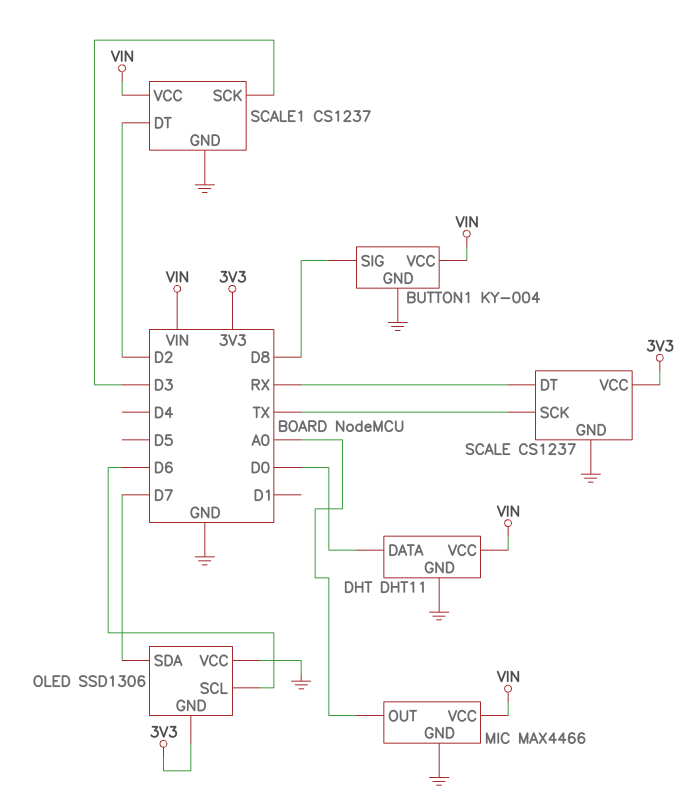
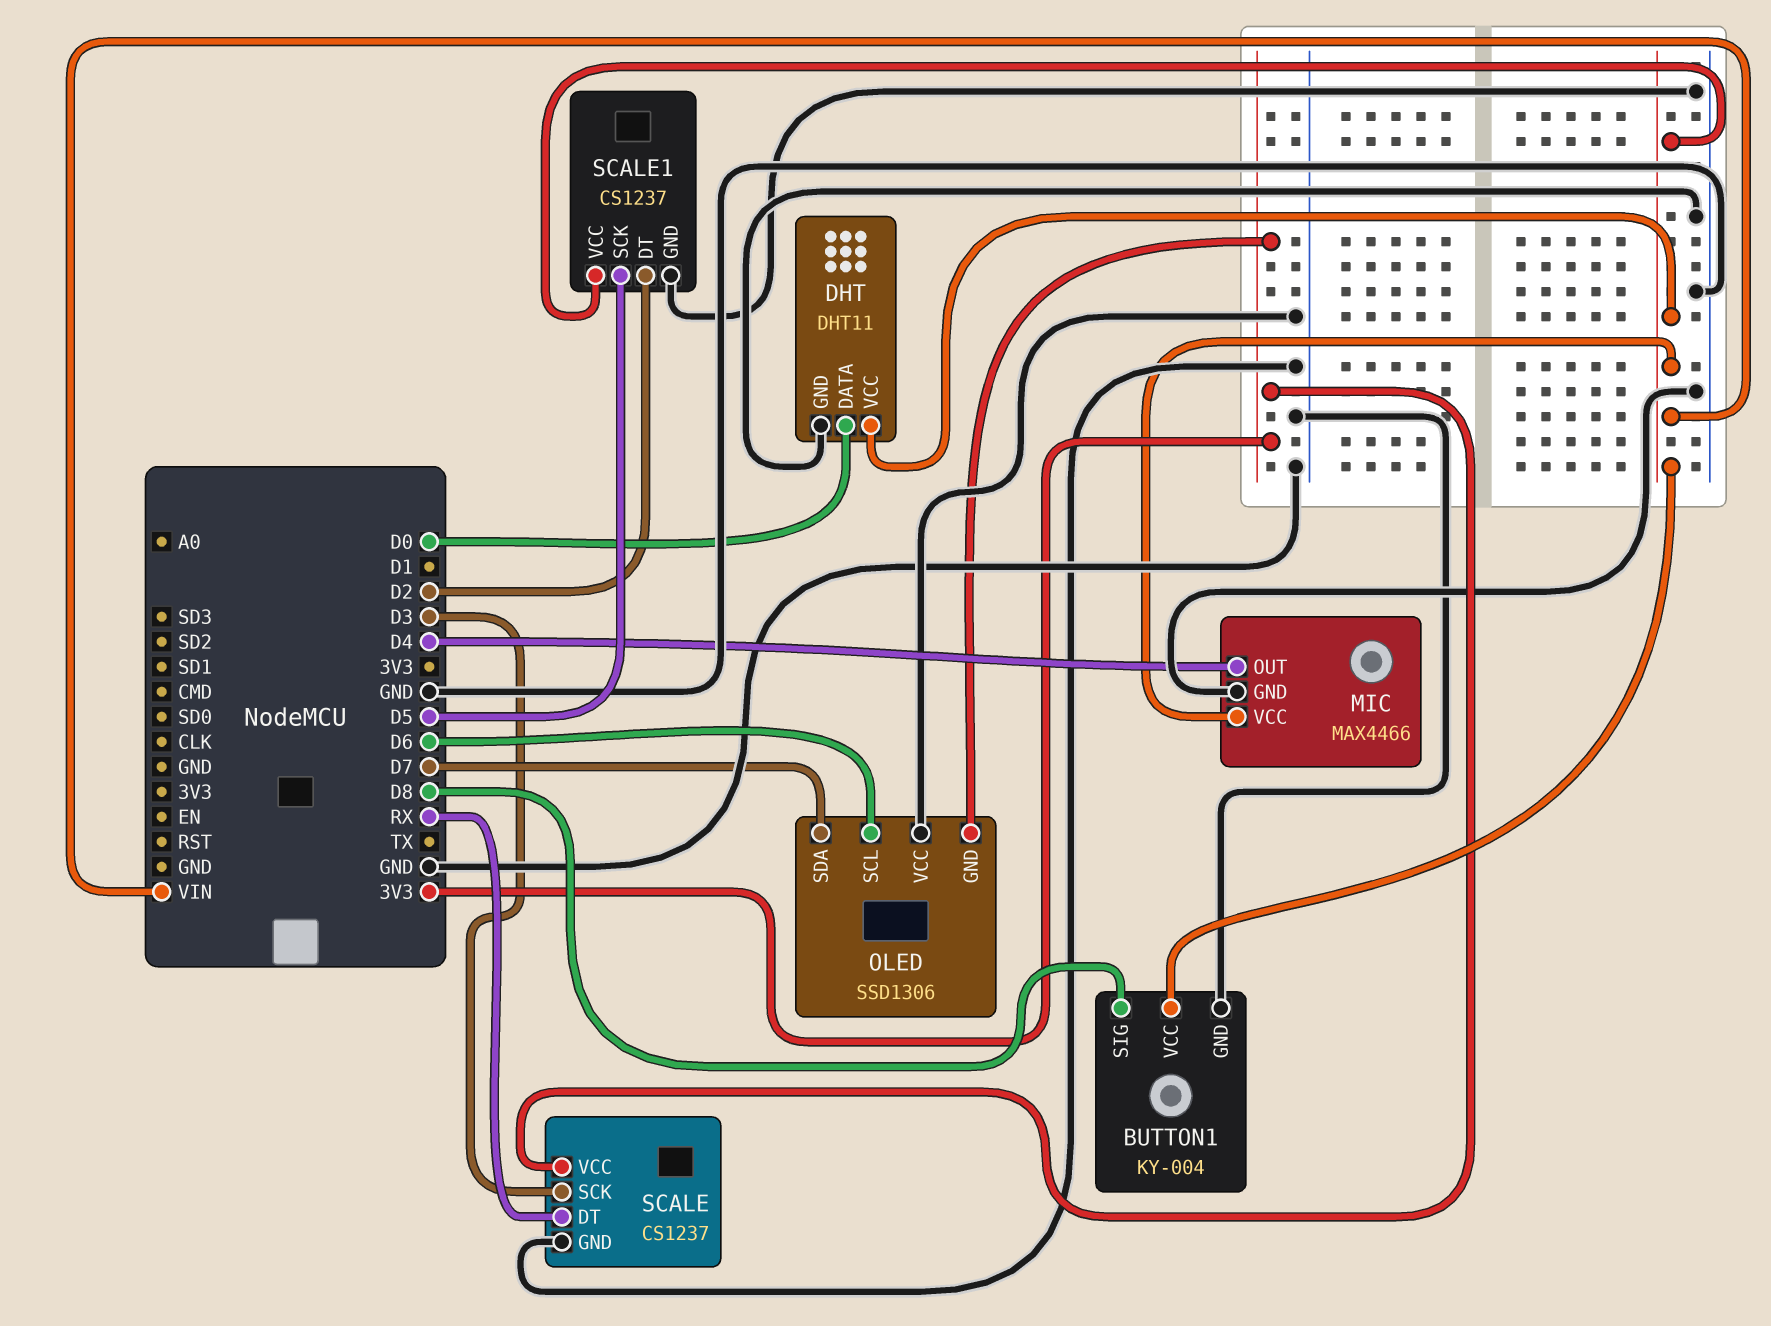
MIC pin OUT: A0 -> D4
SCALE pin SCK: TX -> D3
SCALE1 pin SCK: D3 -> D5

